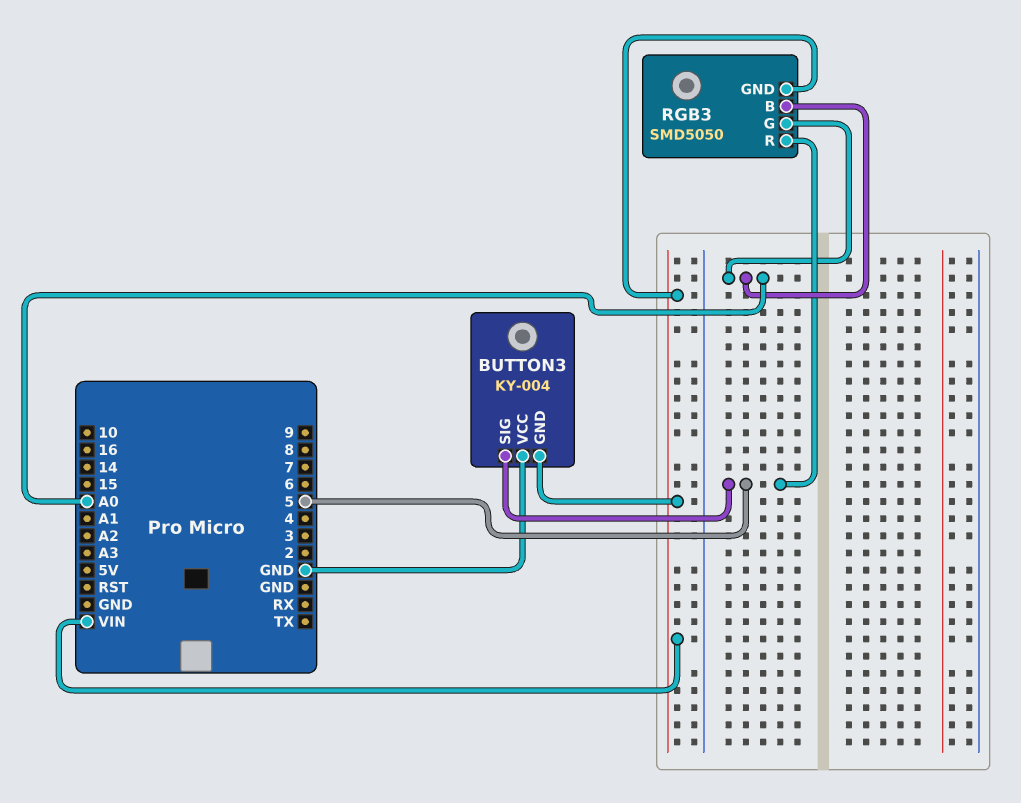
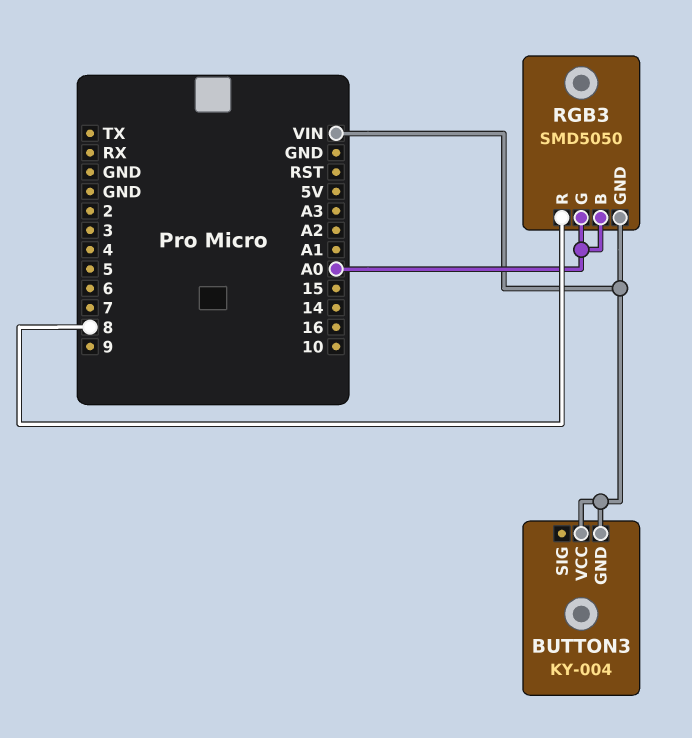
BUTTON3 pin SIG: 5 -> none
BUTTON3 pin VCC: GND -> VIN
RGB3 pin R: 5 -> 8

